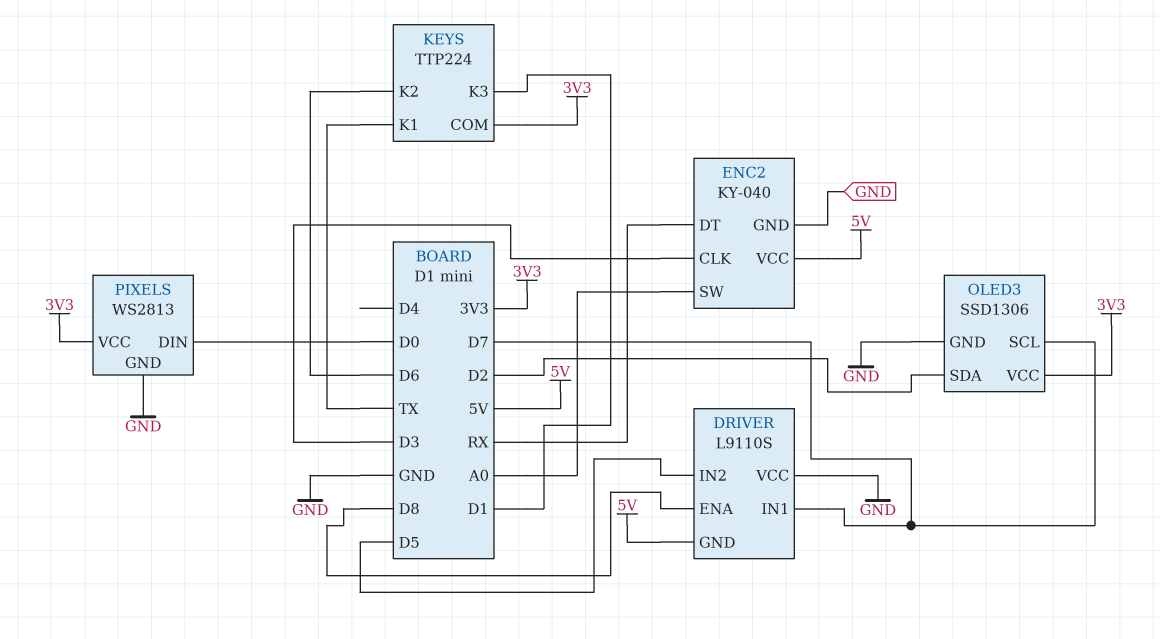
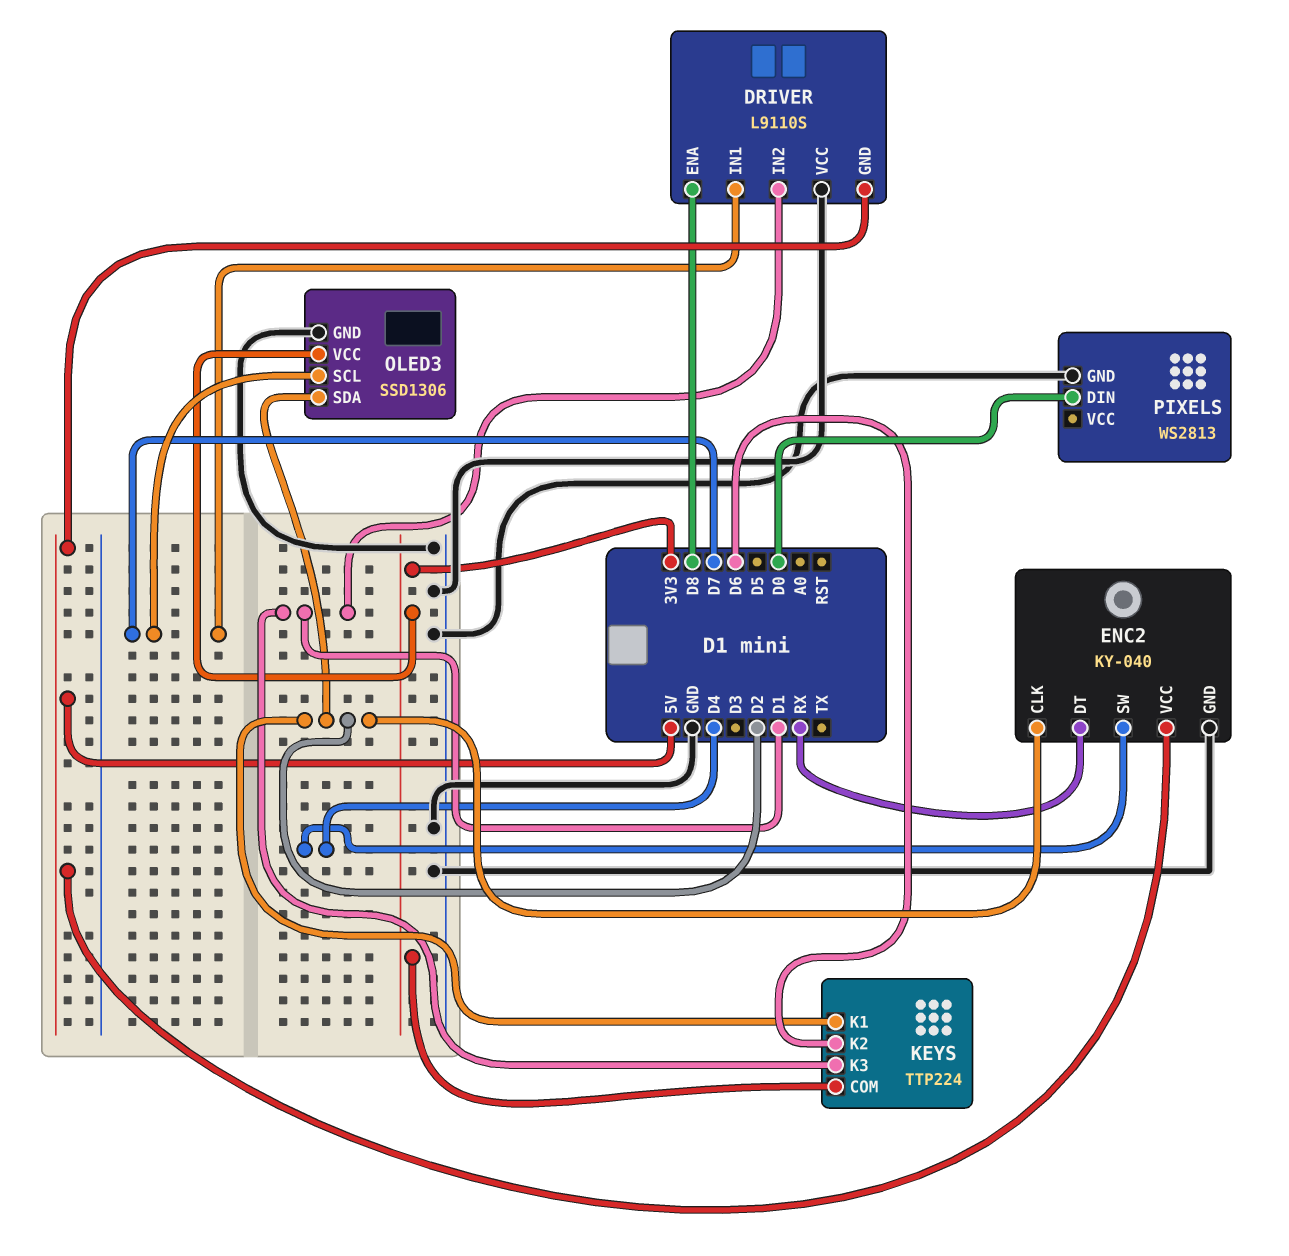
DRIVER pin IN2: D5 -> D1
ENC2 pin CLK: D3 -> D2
ENC2 pin SW: A0 -> D4
KEYS pin K1: TX -> D2
PIXELS pin VCC: 3V3 -> none

